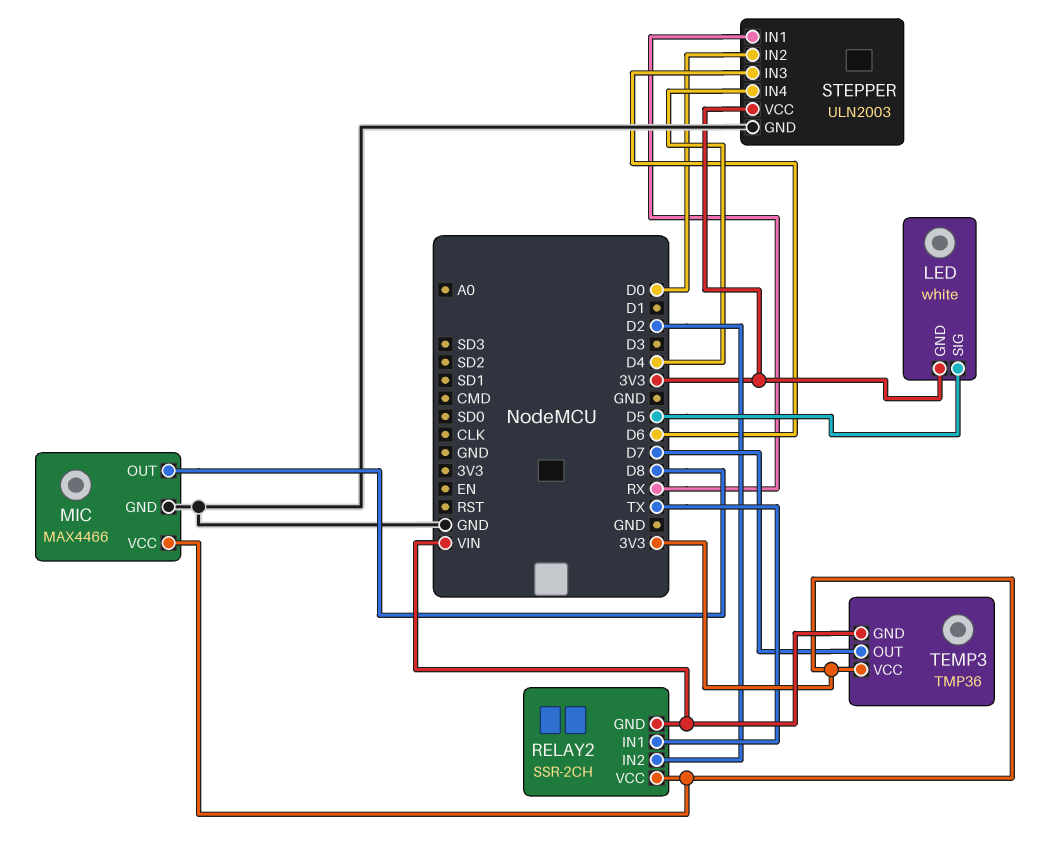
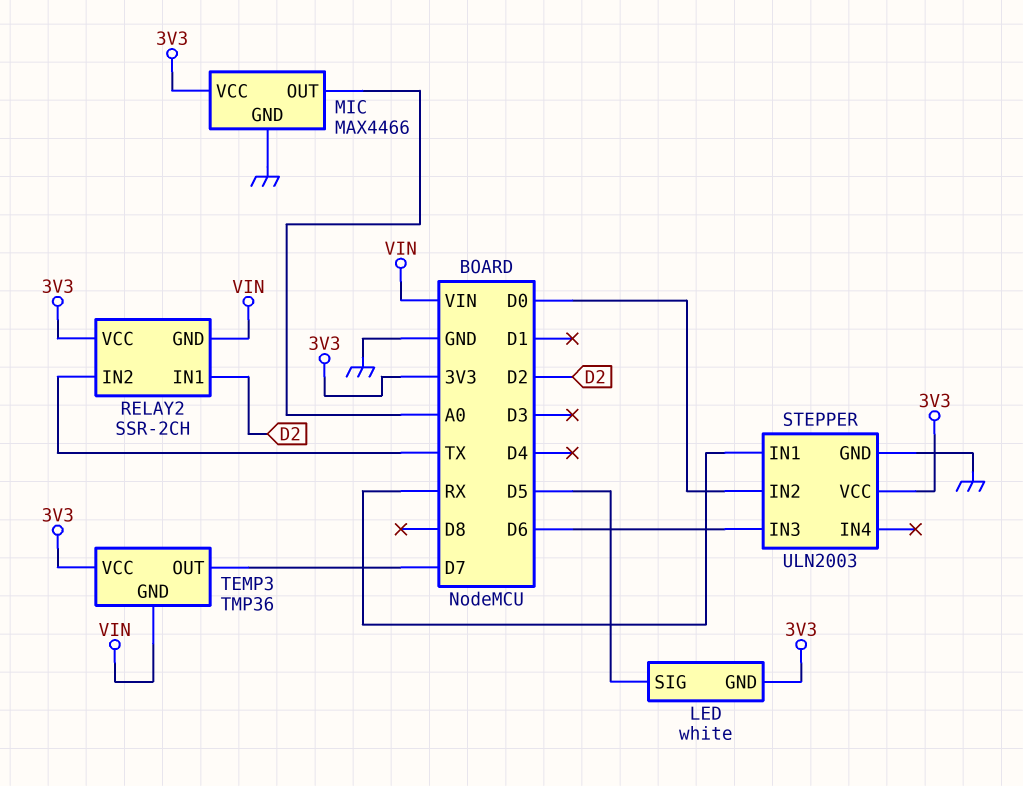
MIC pin OUT: D8 -> A0
RELAY2 pin IN1: TX -> D2
RELAY2 pin IN2: D2 -> TX
STEPPER pin IN4: D4 -> none

